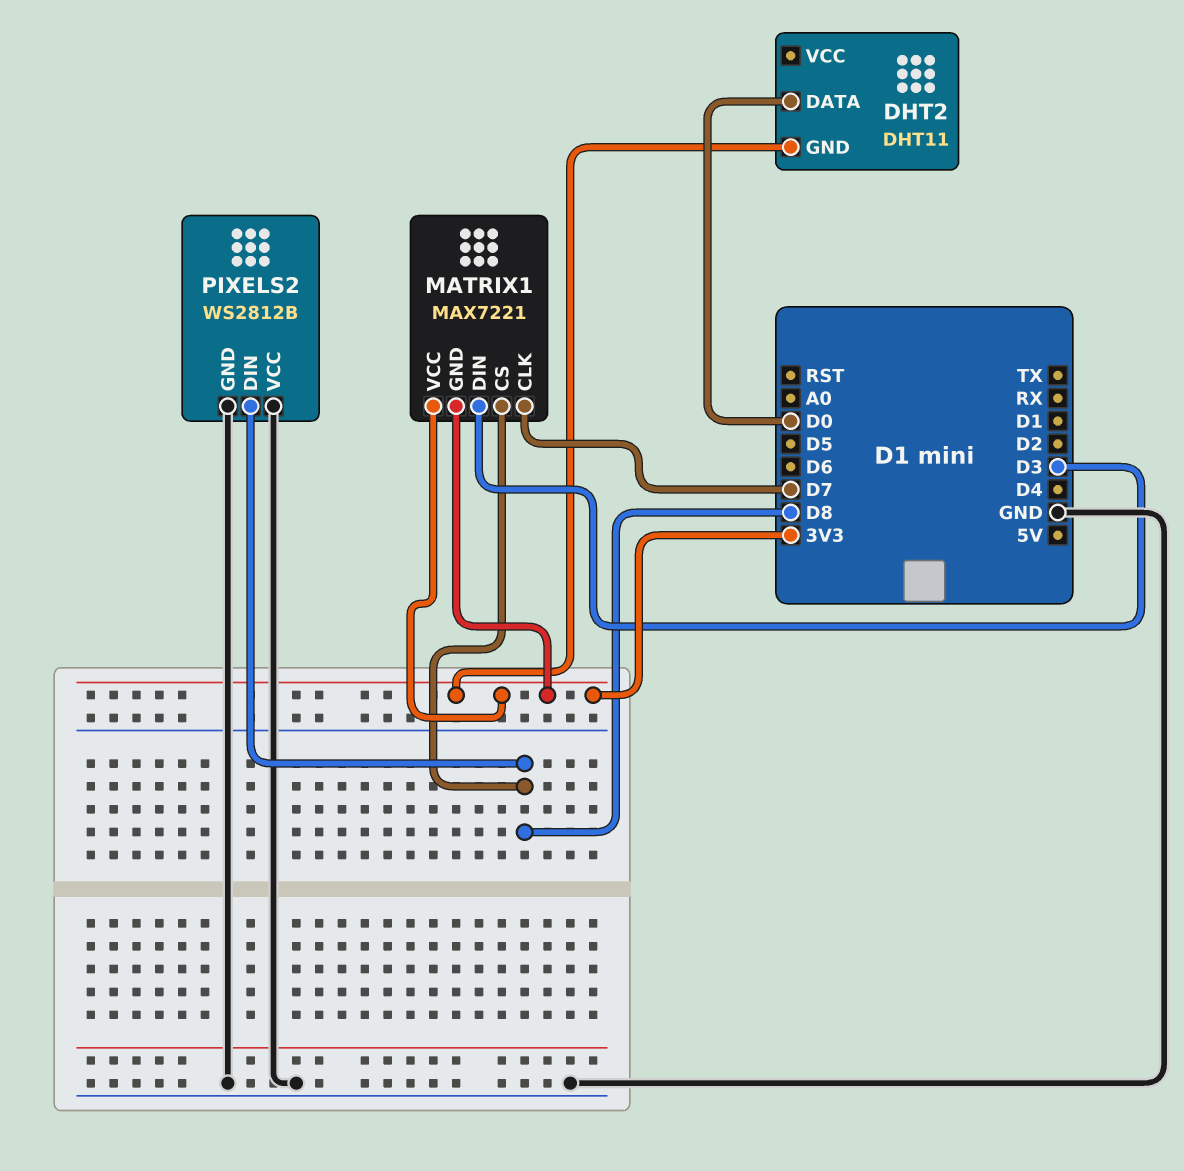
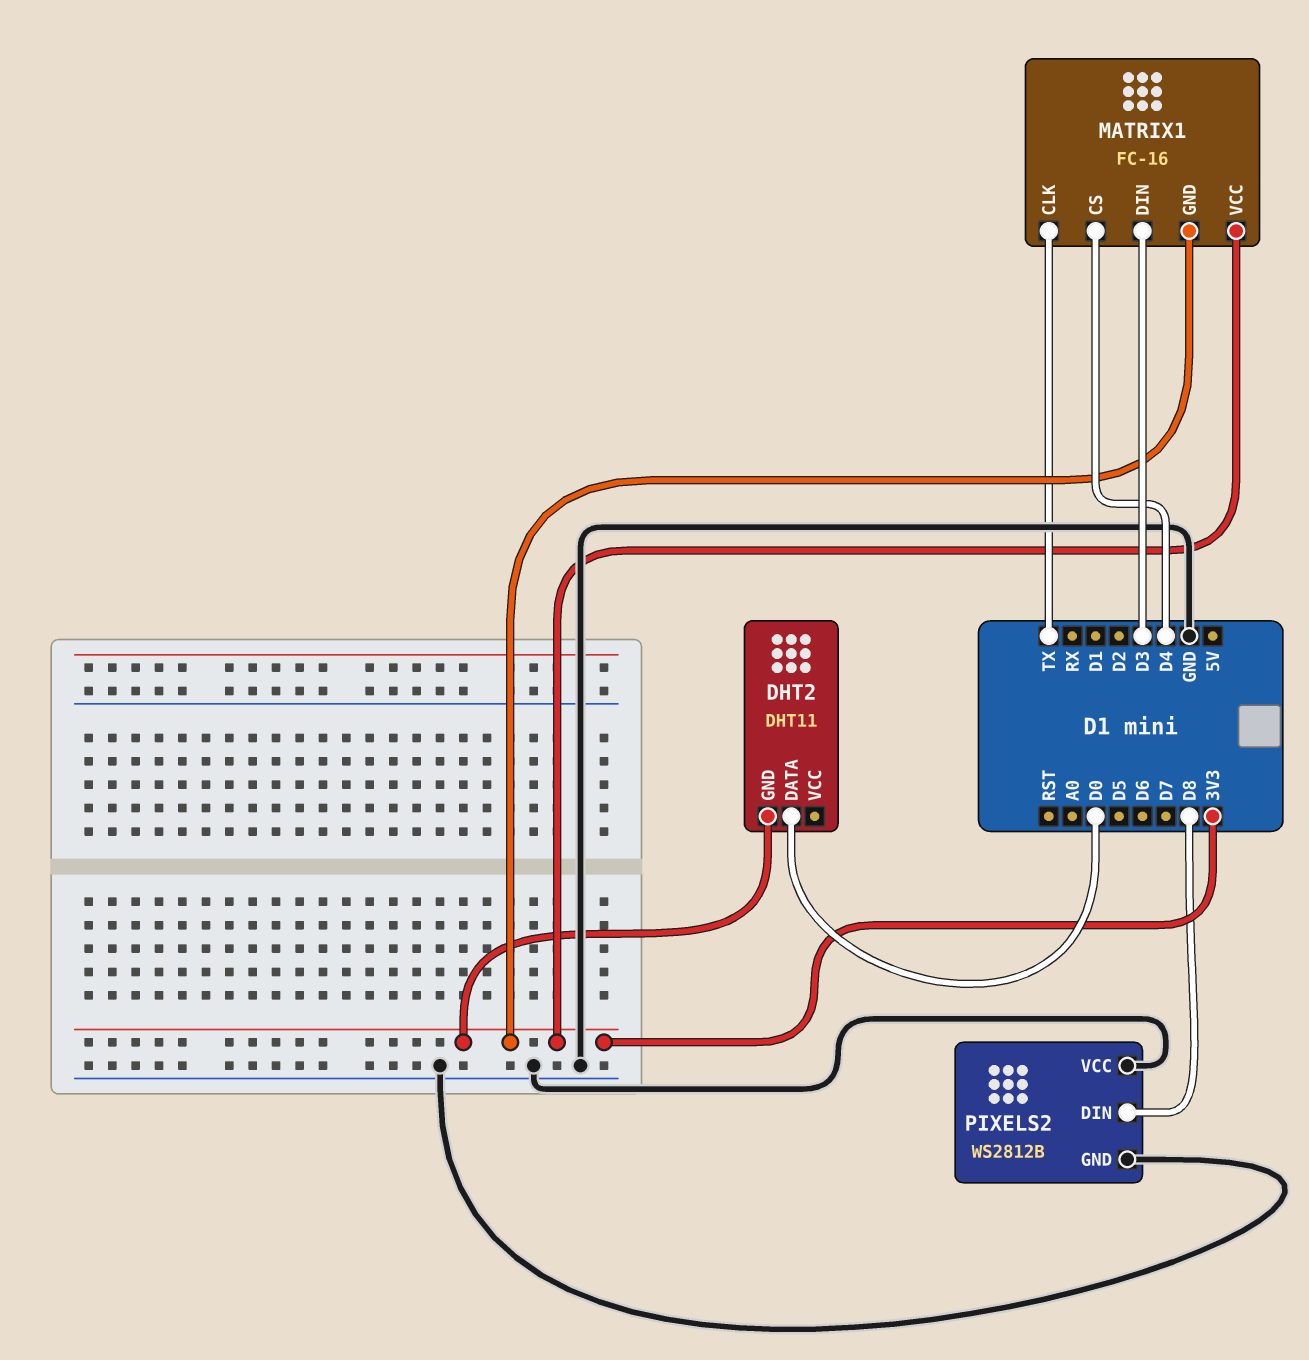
MATRIX1: MAX7221 -> FC-16
MATRIX1 pin CLK: D7 -> TX
MATRIX1 pin CS: D8 -> D4

